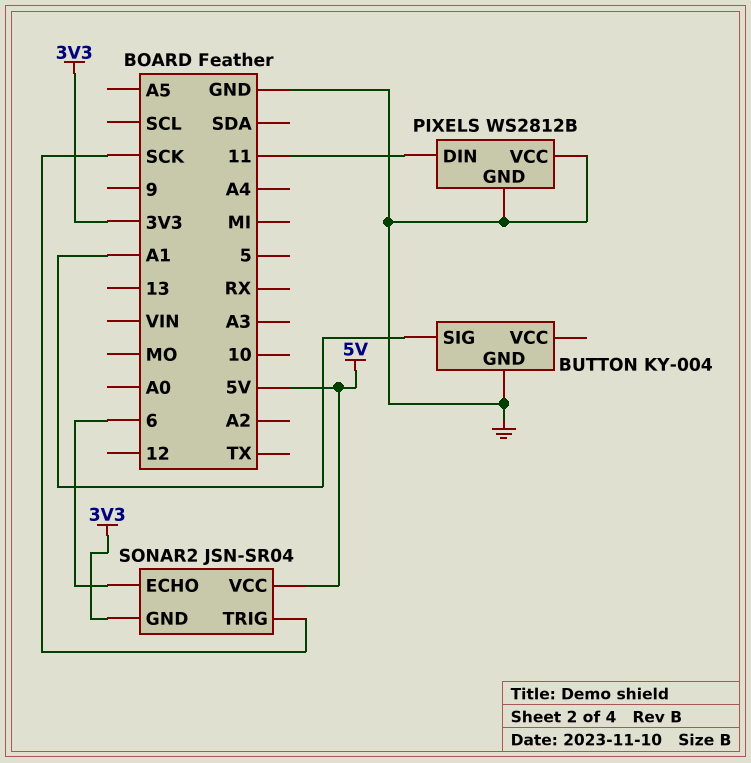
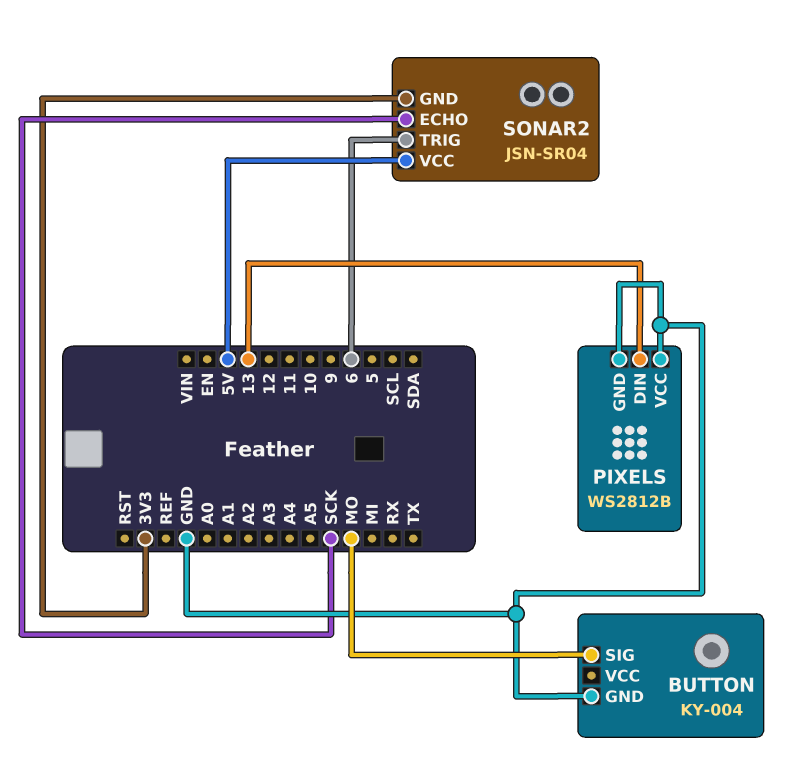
BUTTON pin SIG: A1 -> MO
PIXELS pin DIN: 11 -> 13
SONAR2 pin ECHO: 6 -> SCK
SONAR2 pin TRIG: SCK -> 6

